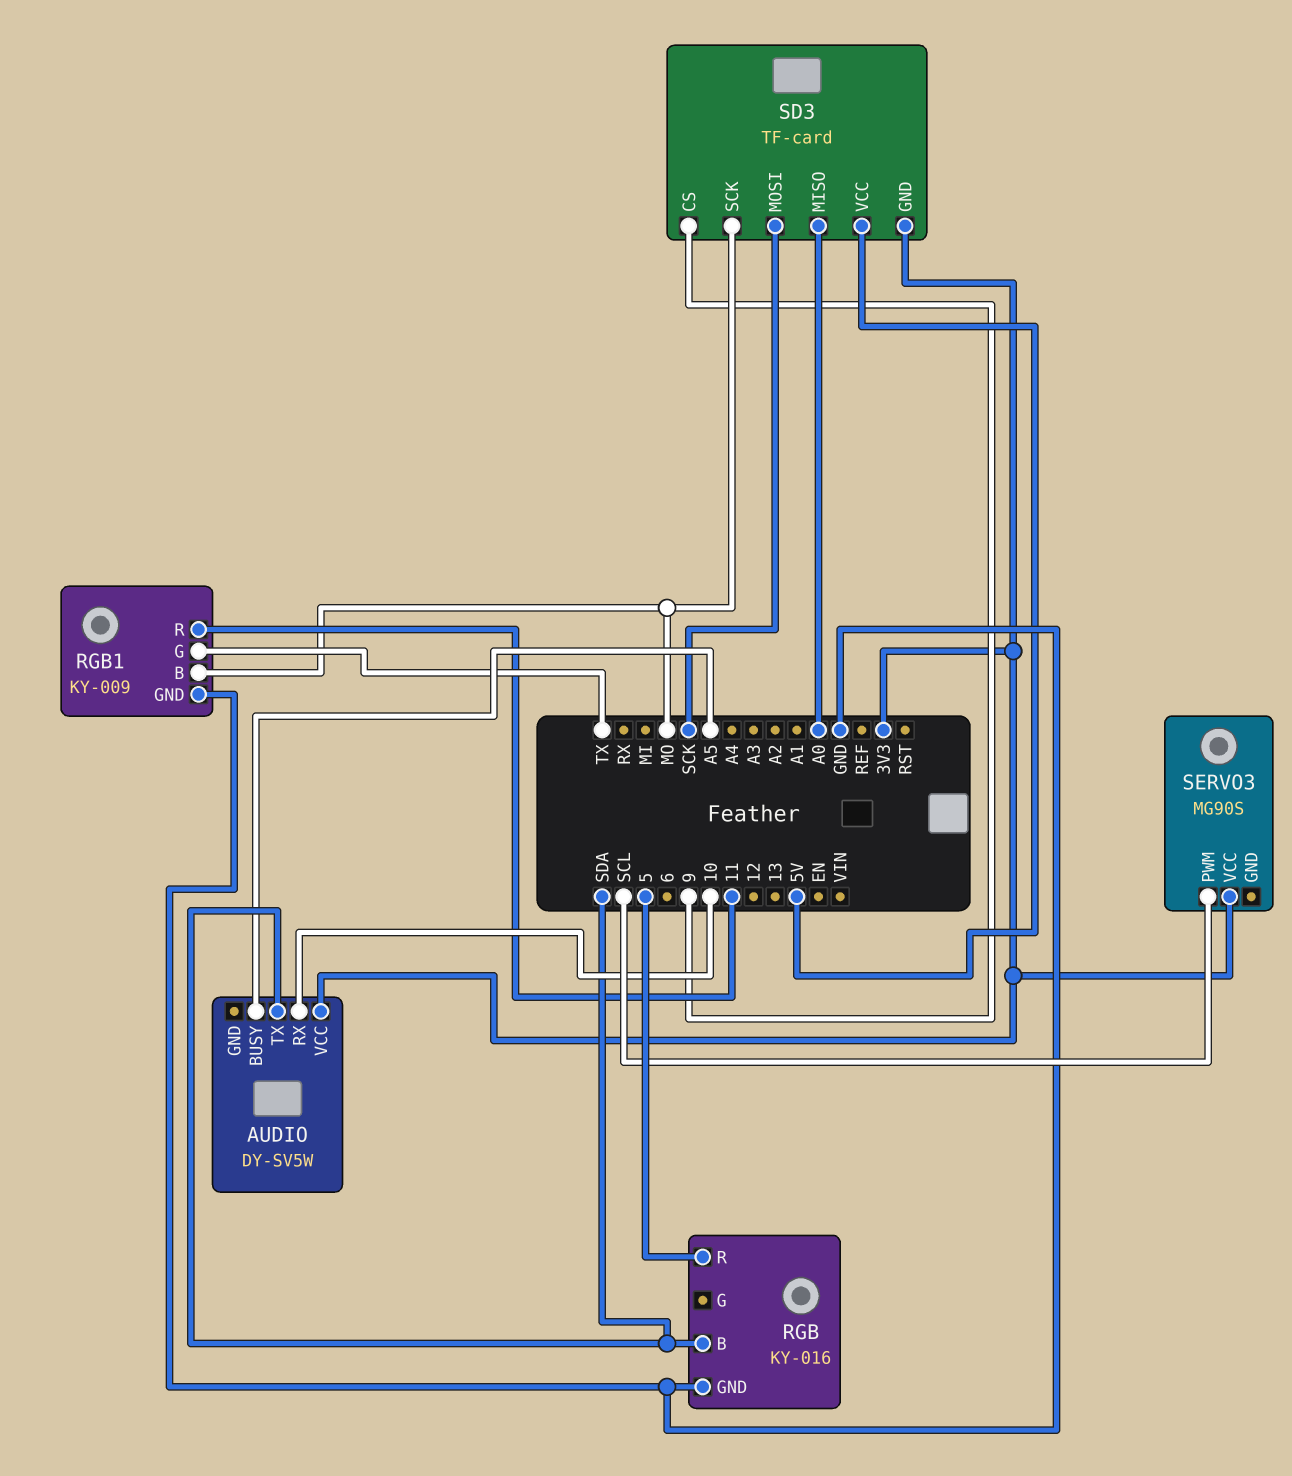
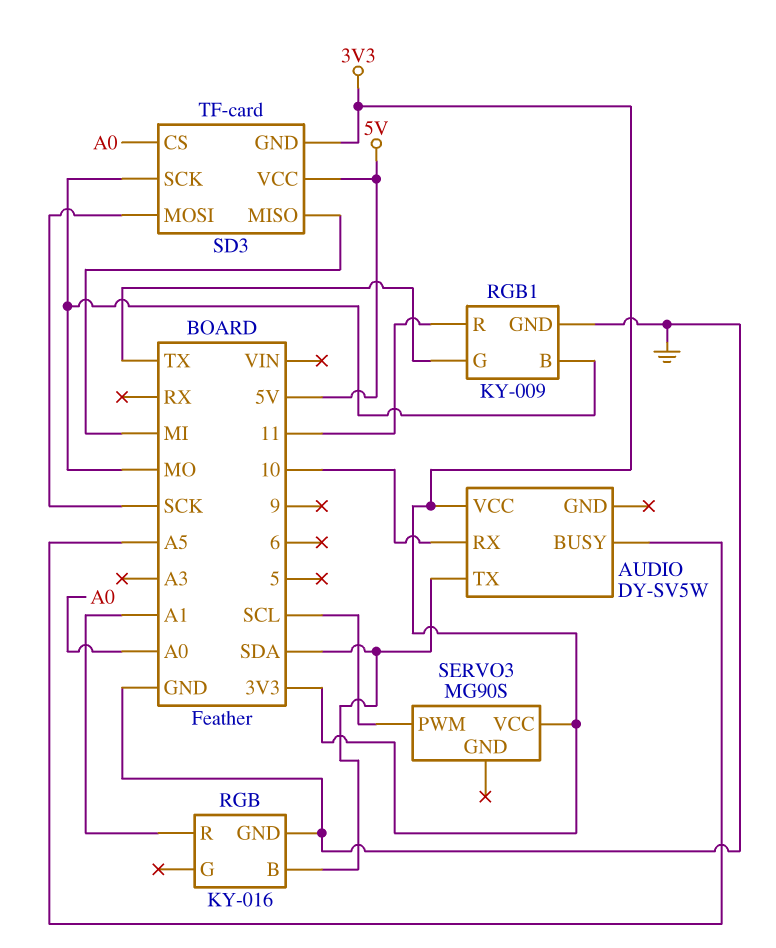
RGB pin R: 5 -> A1
SD3 pin CS: 9 -> A0
SD3 pin MISO: A0 -> MI

